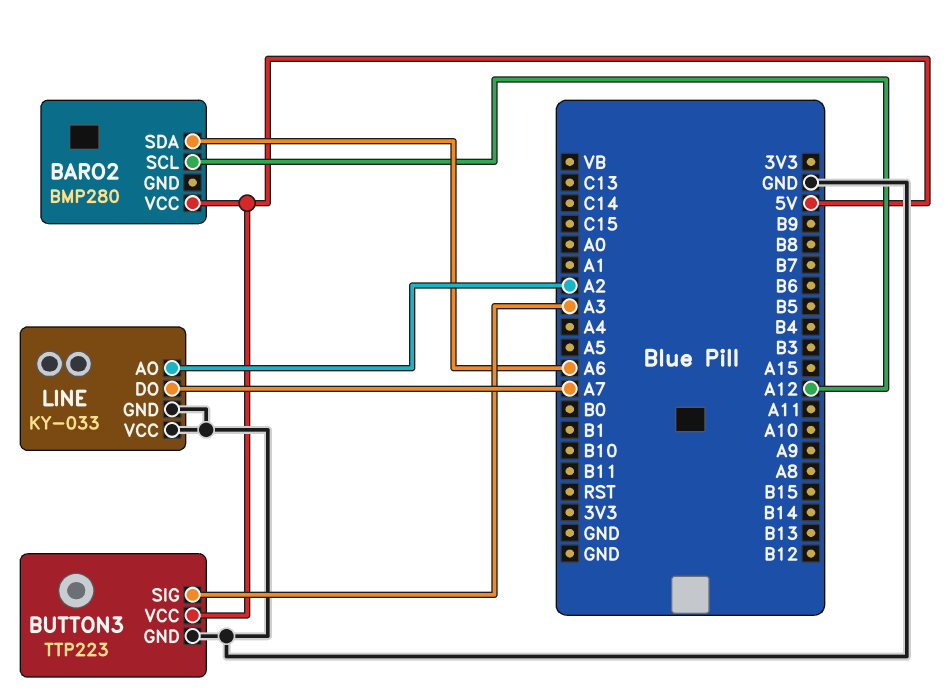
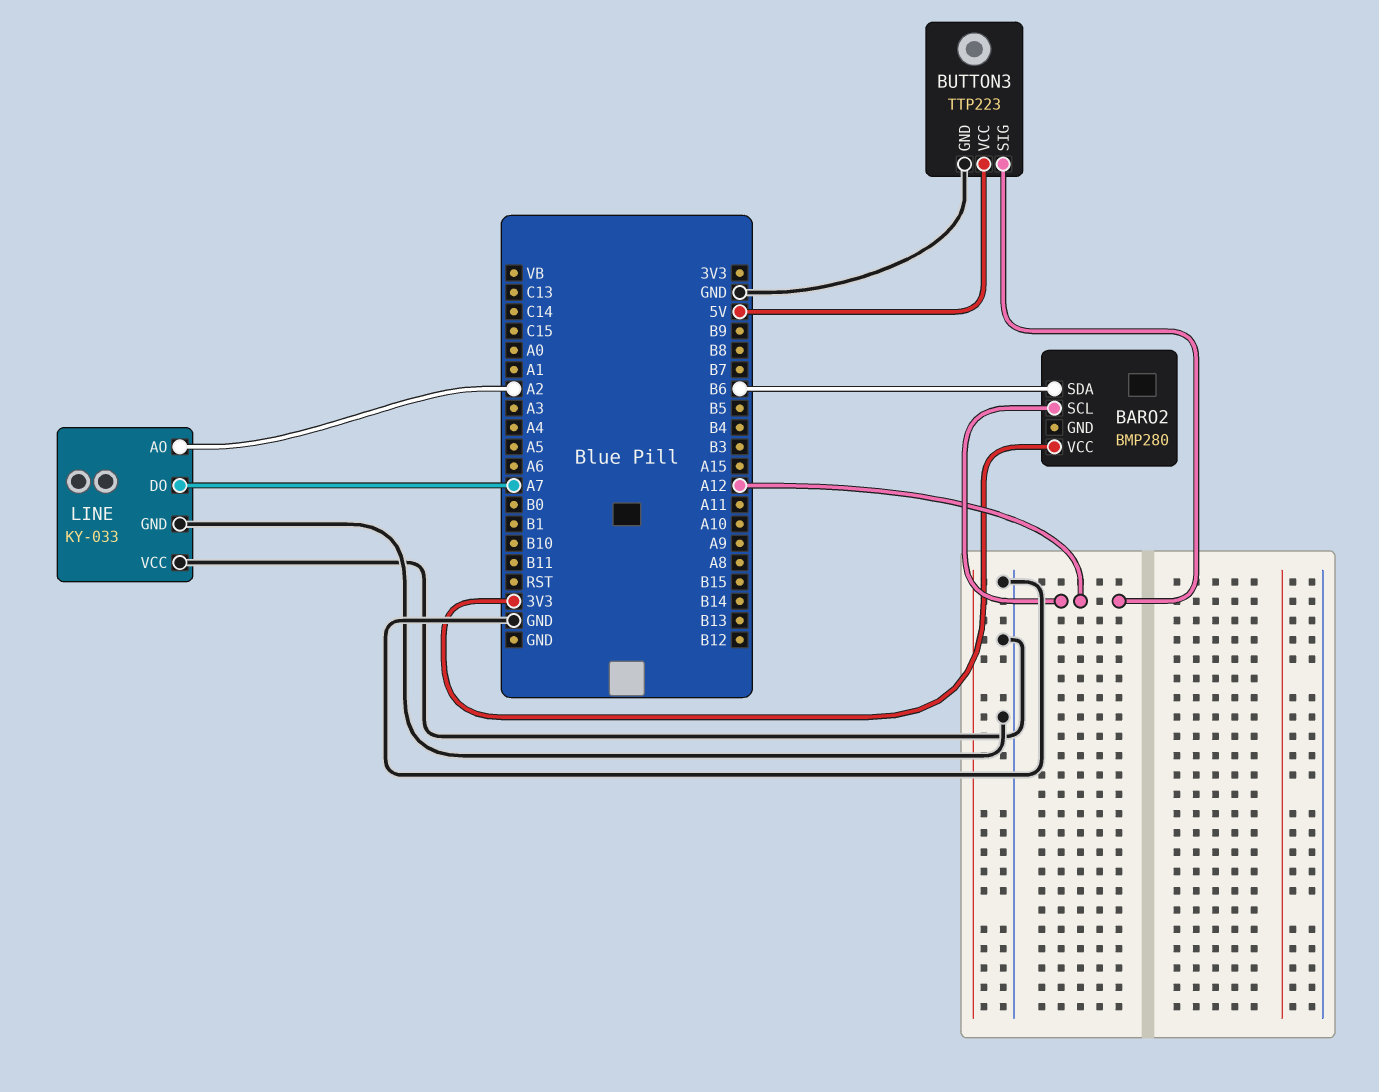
BARO2 pin SDA: A6 -> B6
BARO2 pin VCC: 5V -> 3V3
BUTTON3 pin SIG: A3 -> A12

